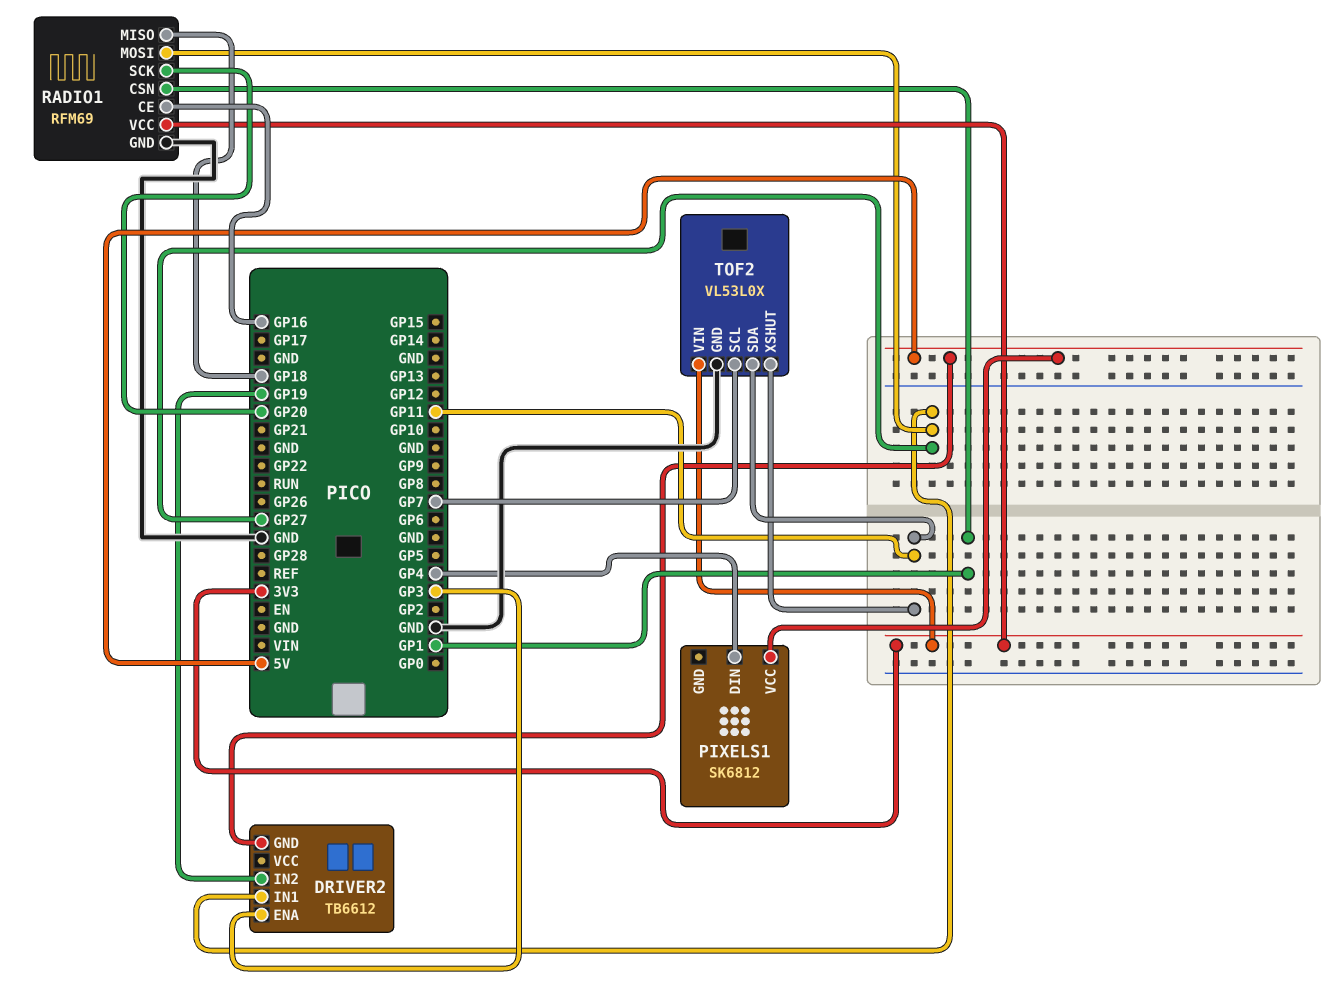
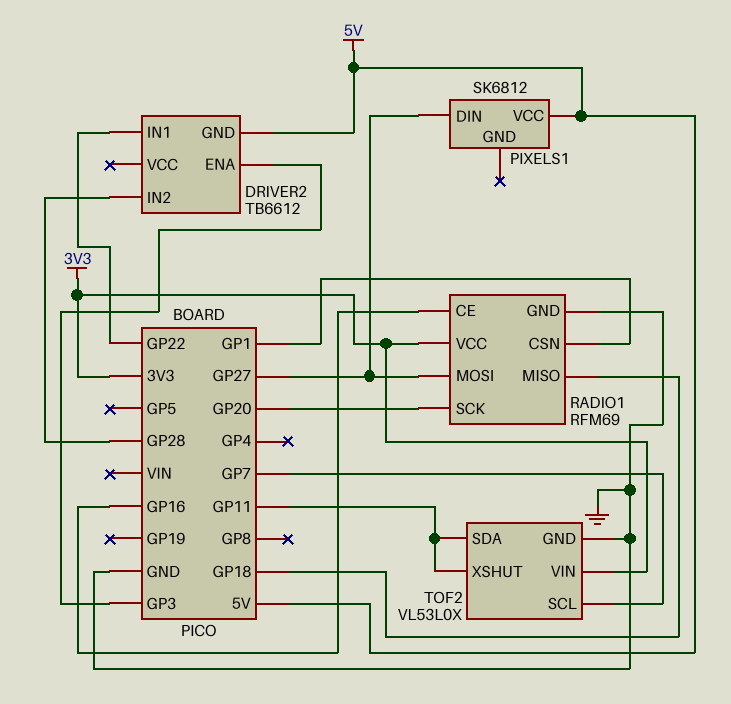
DRIVER2 pin IN1: GP27 -> GP22
DRIVER2 pin IN2: GP19 -> GP28
PIXELS1 pin DIN: GP4 -> GP27

